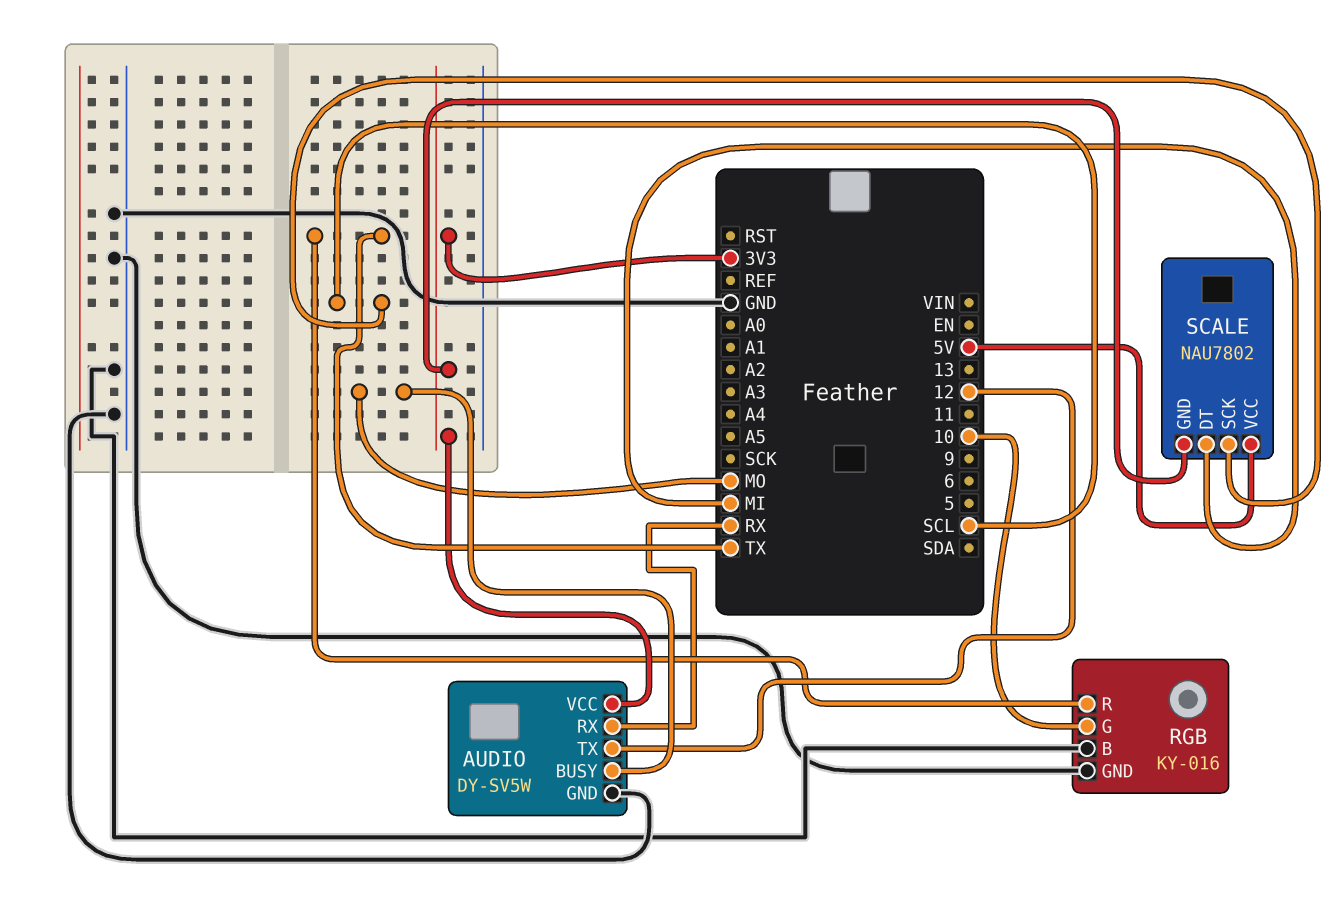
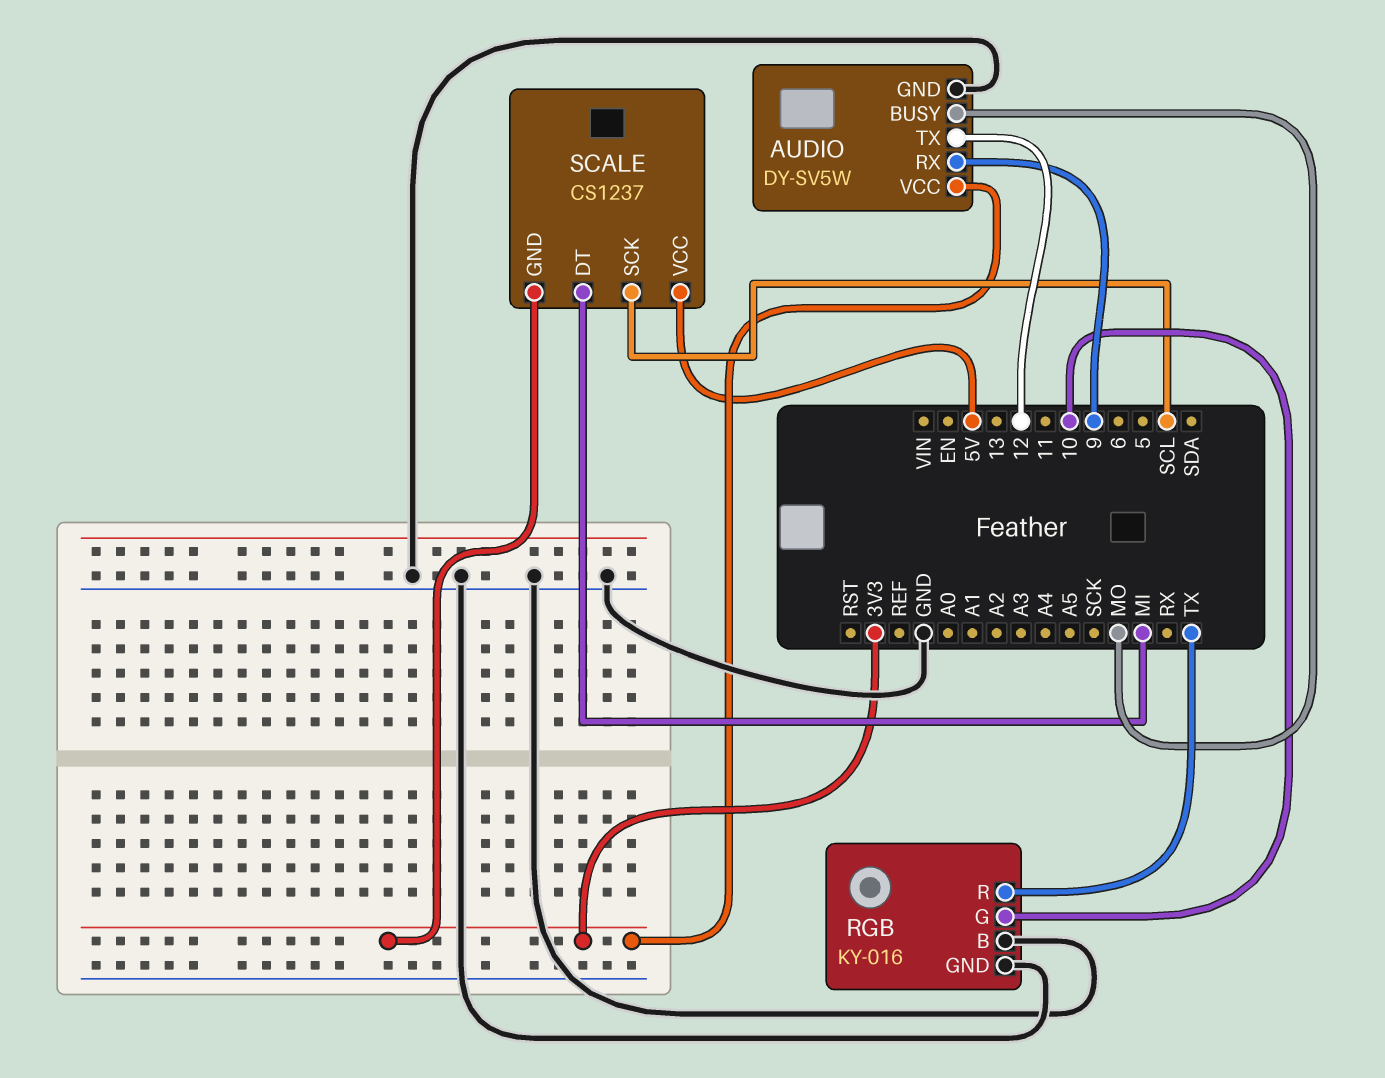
AUDIO pin RX: RX -> 9
SCALE: NAU7802 -> CS1237

